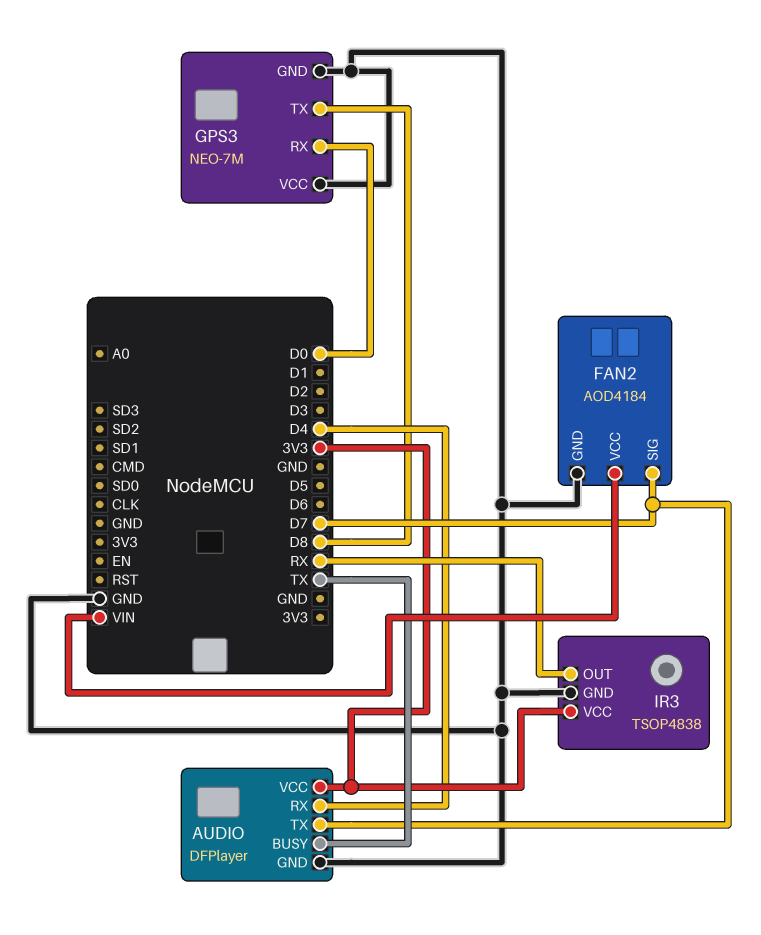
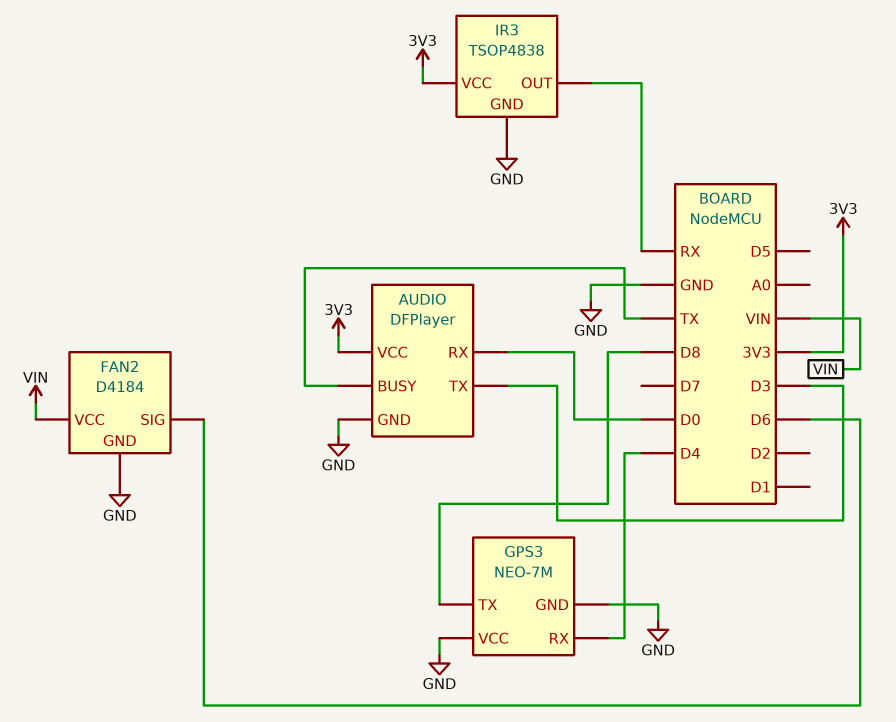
AUDIO pin RX: D4 -> D0
AUDIO pin TX: D7 -> D3
FAN2: AOD4184 -> D4184
FAN2 pin SIG: D7 -> D6
GPS3 pin RX: D0 -> D4

